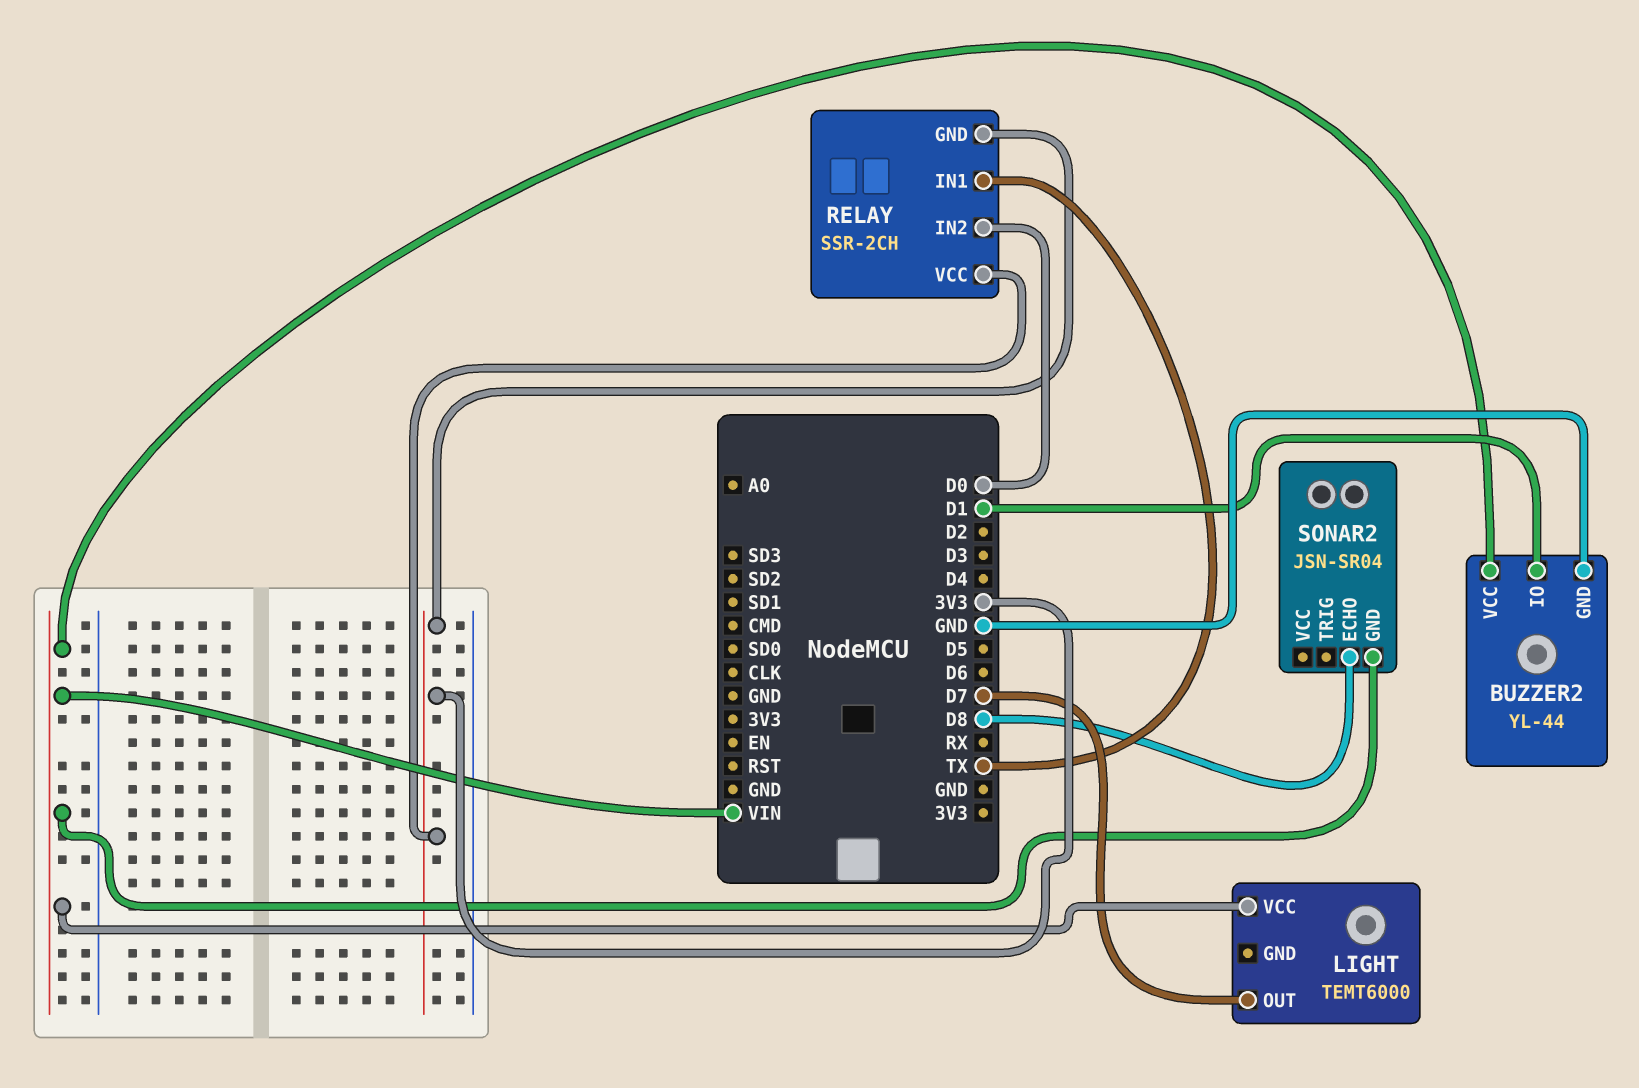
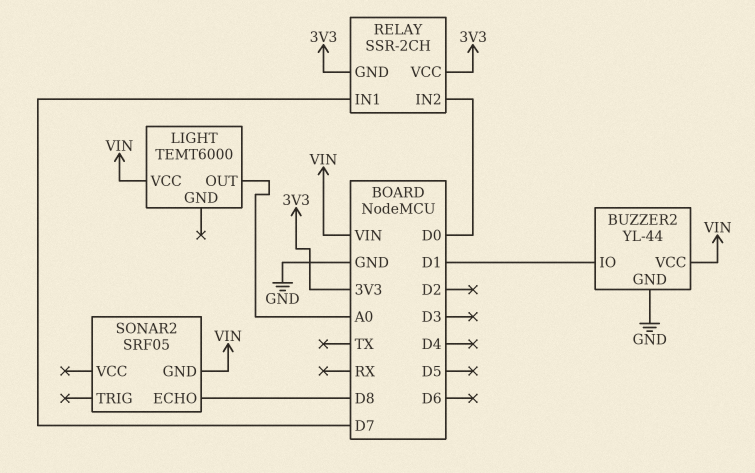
LIGHT pin OUT: D7 -> A0
RELAY pin IN1: TX -> D7
SONAR2: JSN-SR04 -> SRF05

